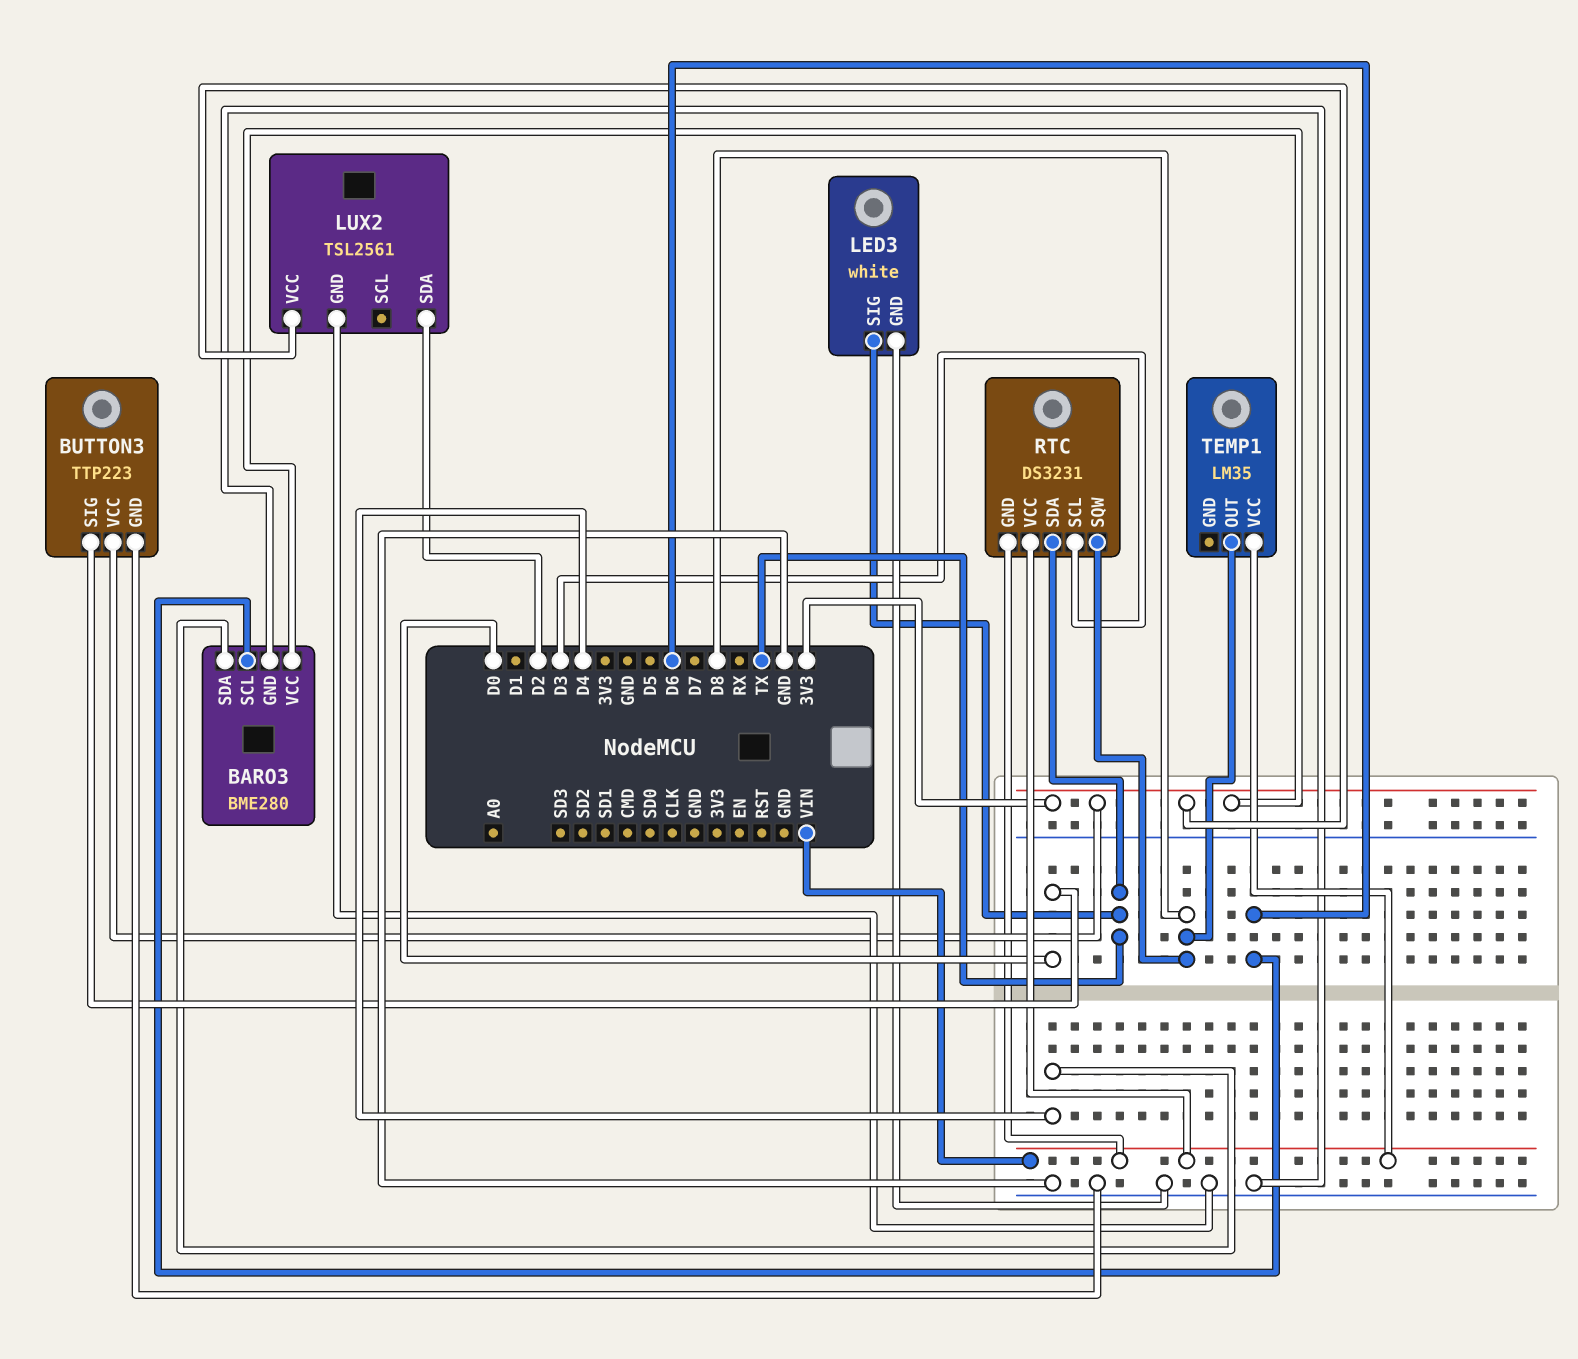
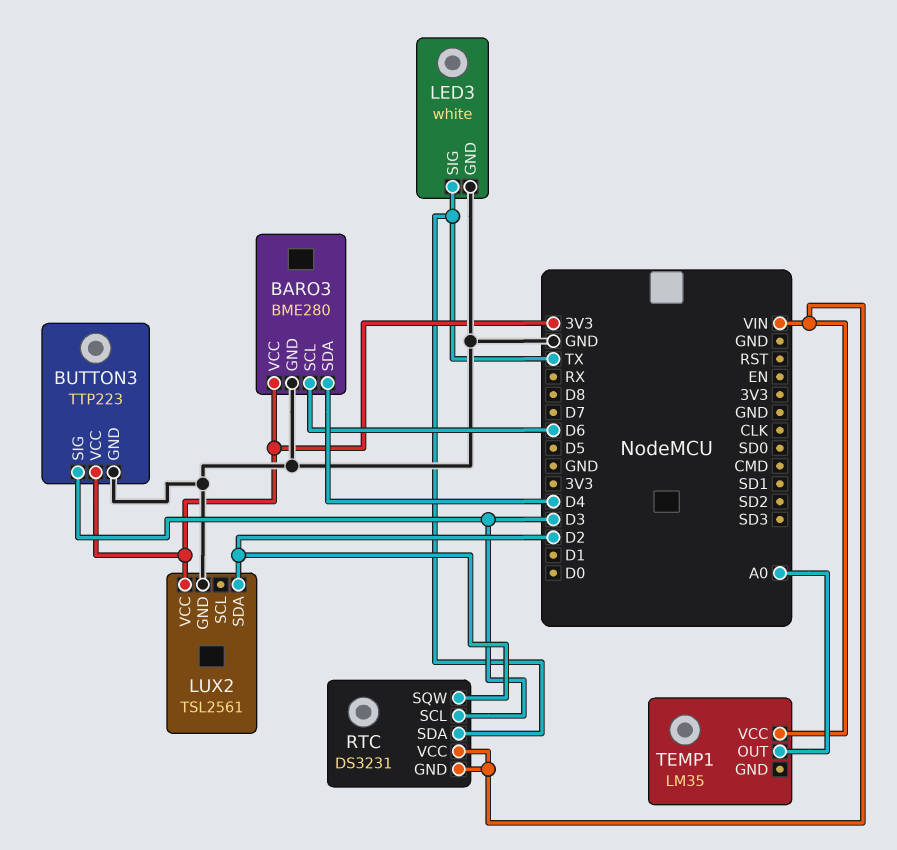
BUTTON3 pin SIG: D0 -> D3
RTC pin SQW: D8 -> D2
TEMP1 pin OUT: D8 -> A0

